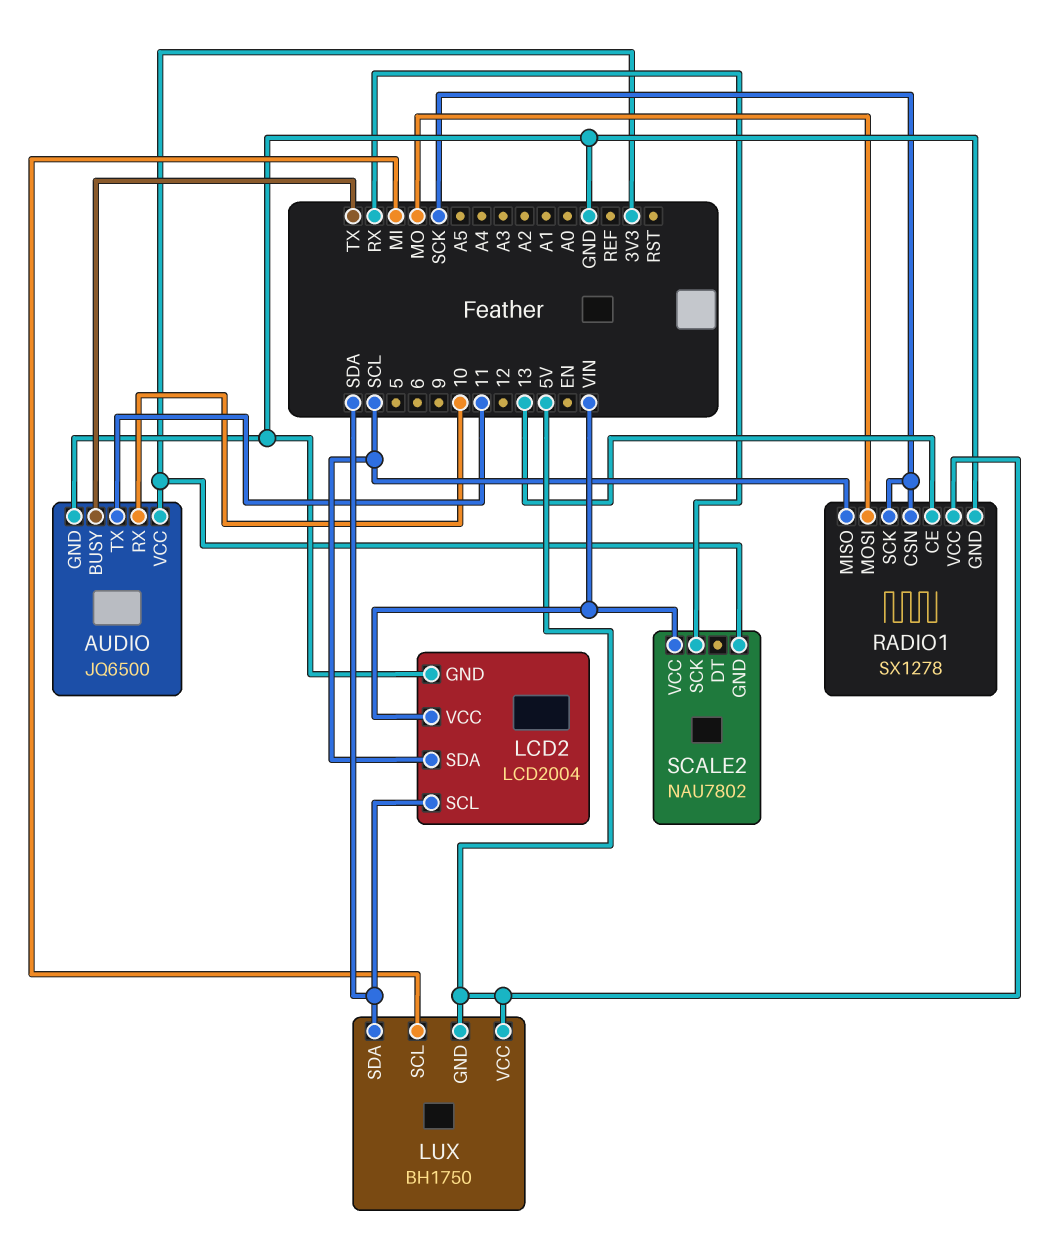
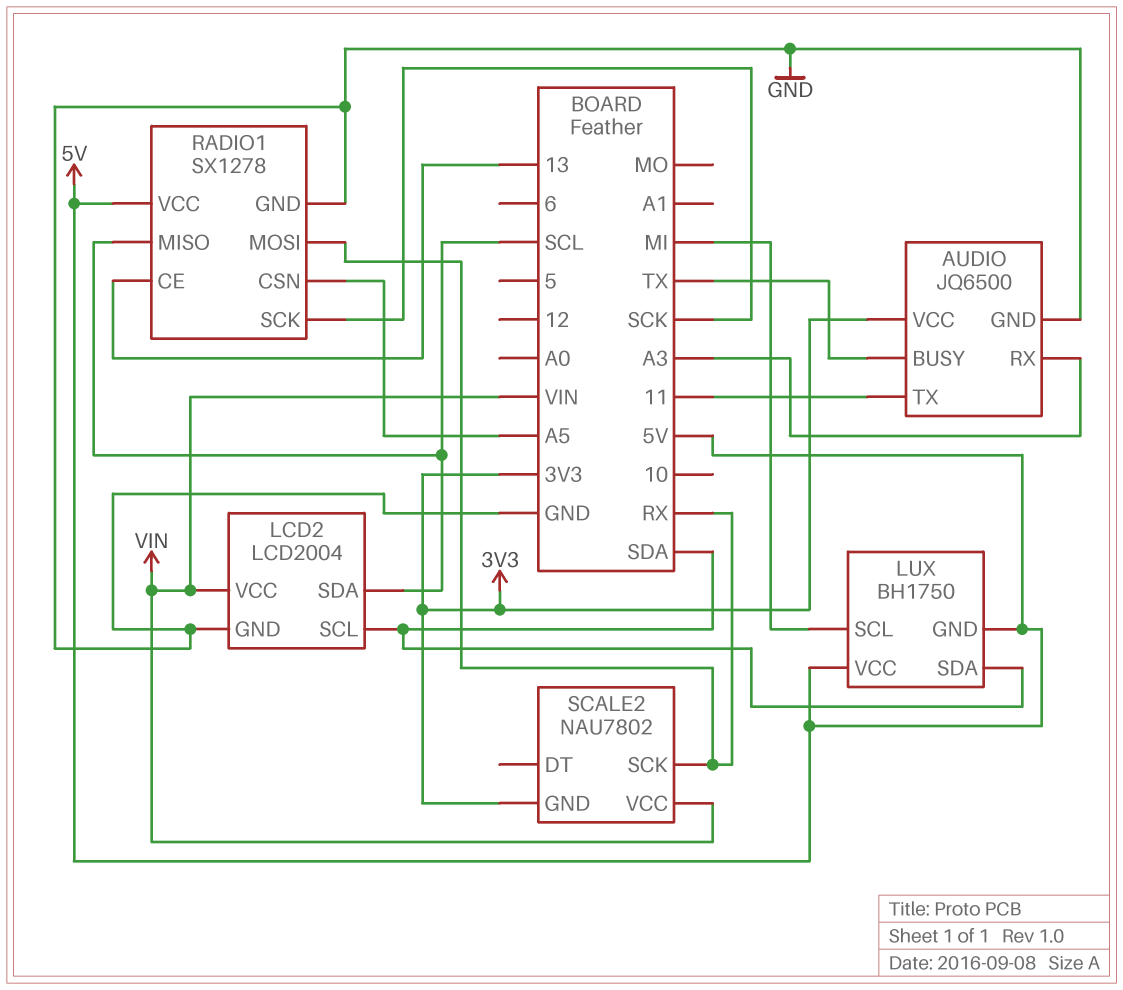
AUDIO pin RX: 10 -> A3
RADIO1 pin CSN: SCK -> A5
RADIO1 pin MOSI: MO -> RX

